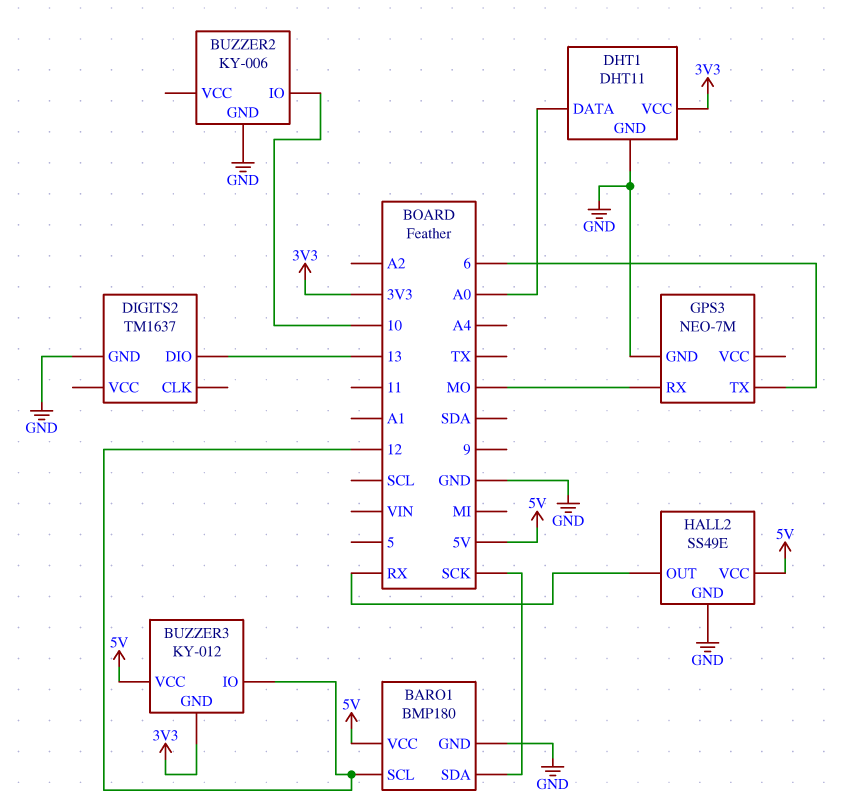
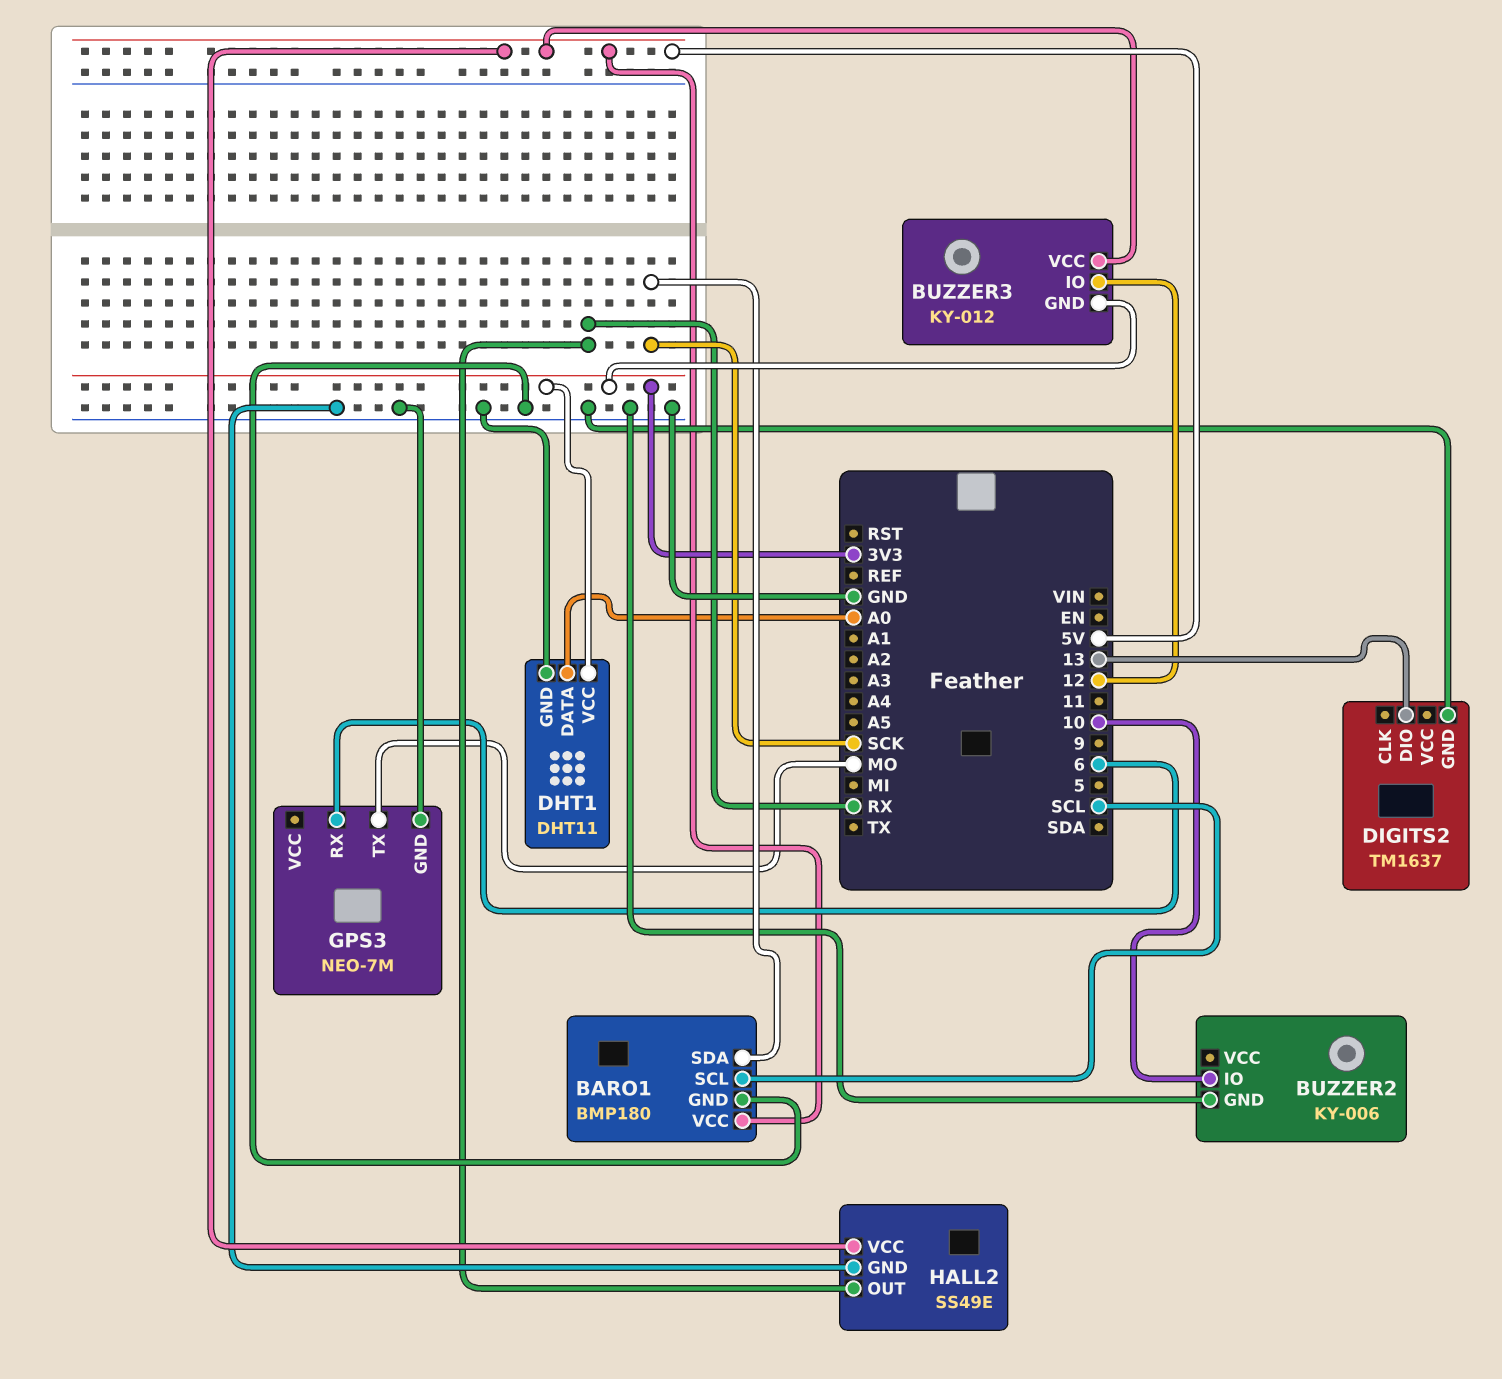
BARO1 pin SCL: 12 -> SCL
GPS3 pin RX: MO -> 6
GPS3 pin TX: 6 -> MO

